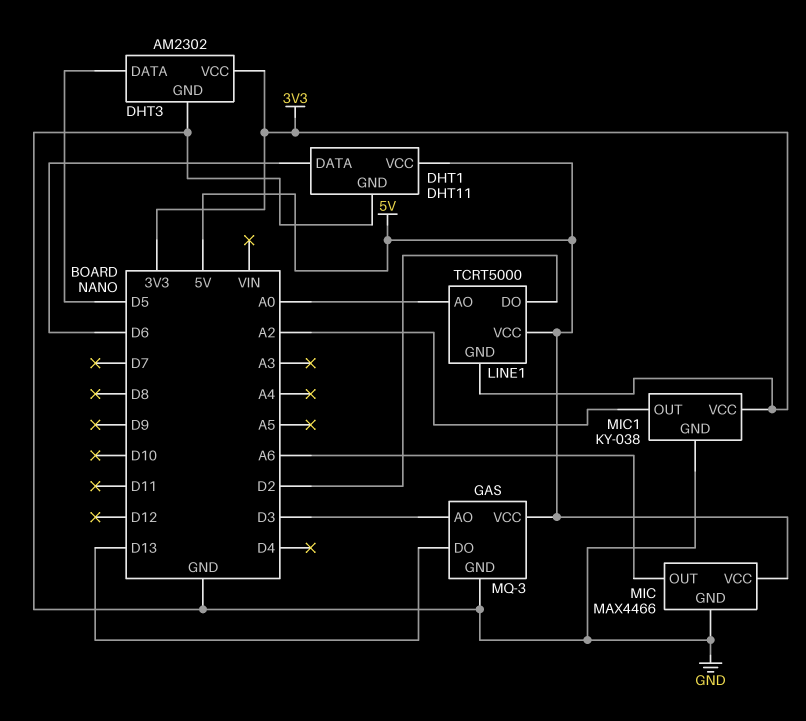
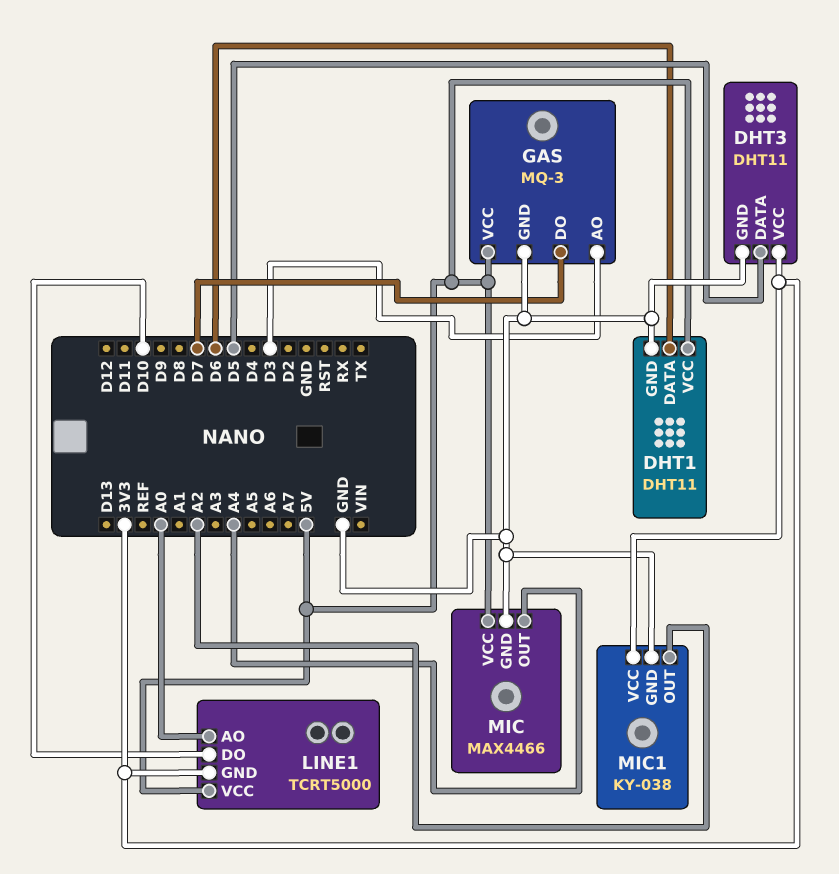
DHT3: AM2302 -> DHT11
GAS pin DO: D13 -> D7
LINE1 pin DO: D2 -> D10
MIC pin OUT: A6 -> A4

